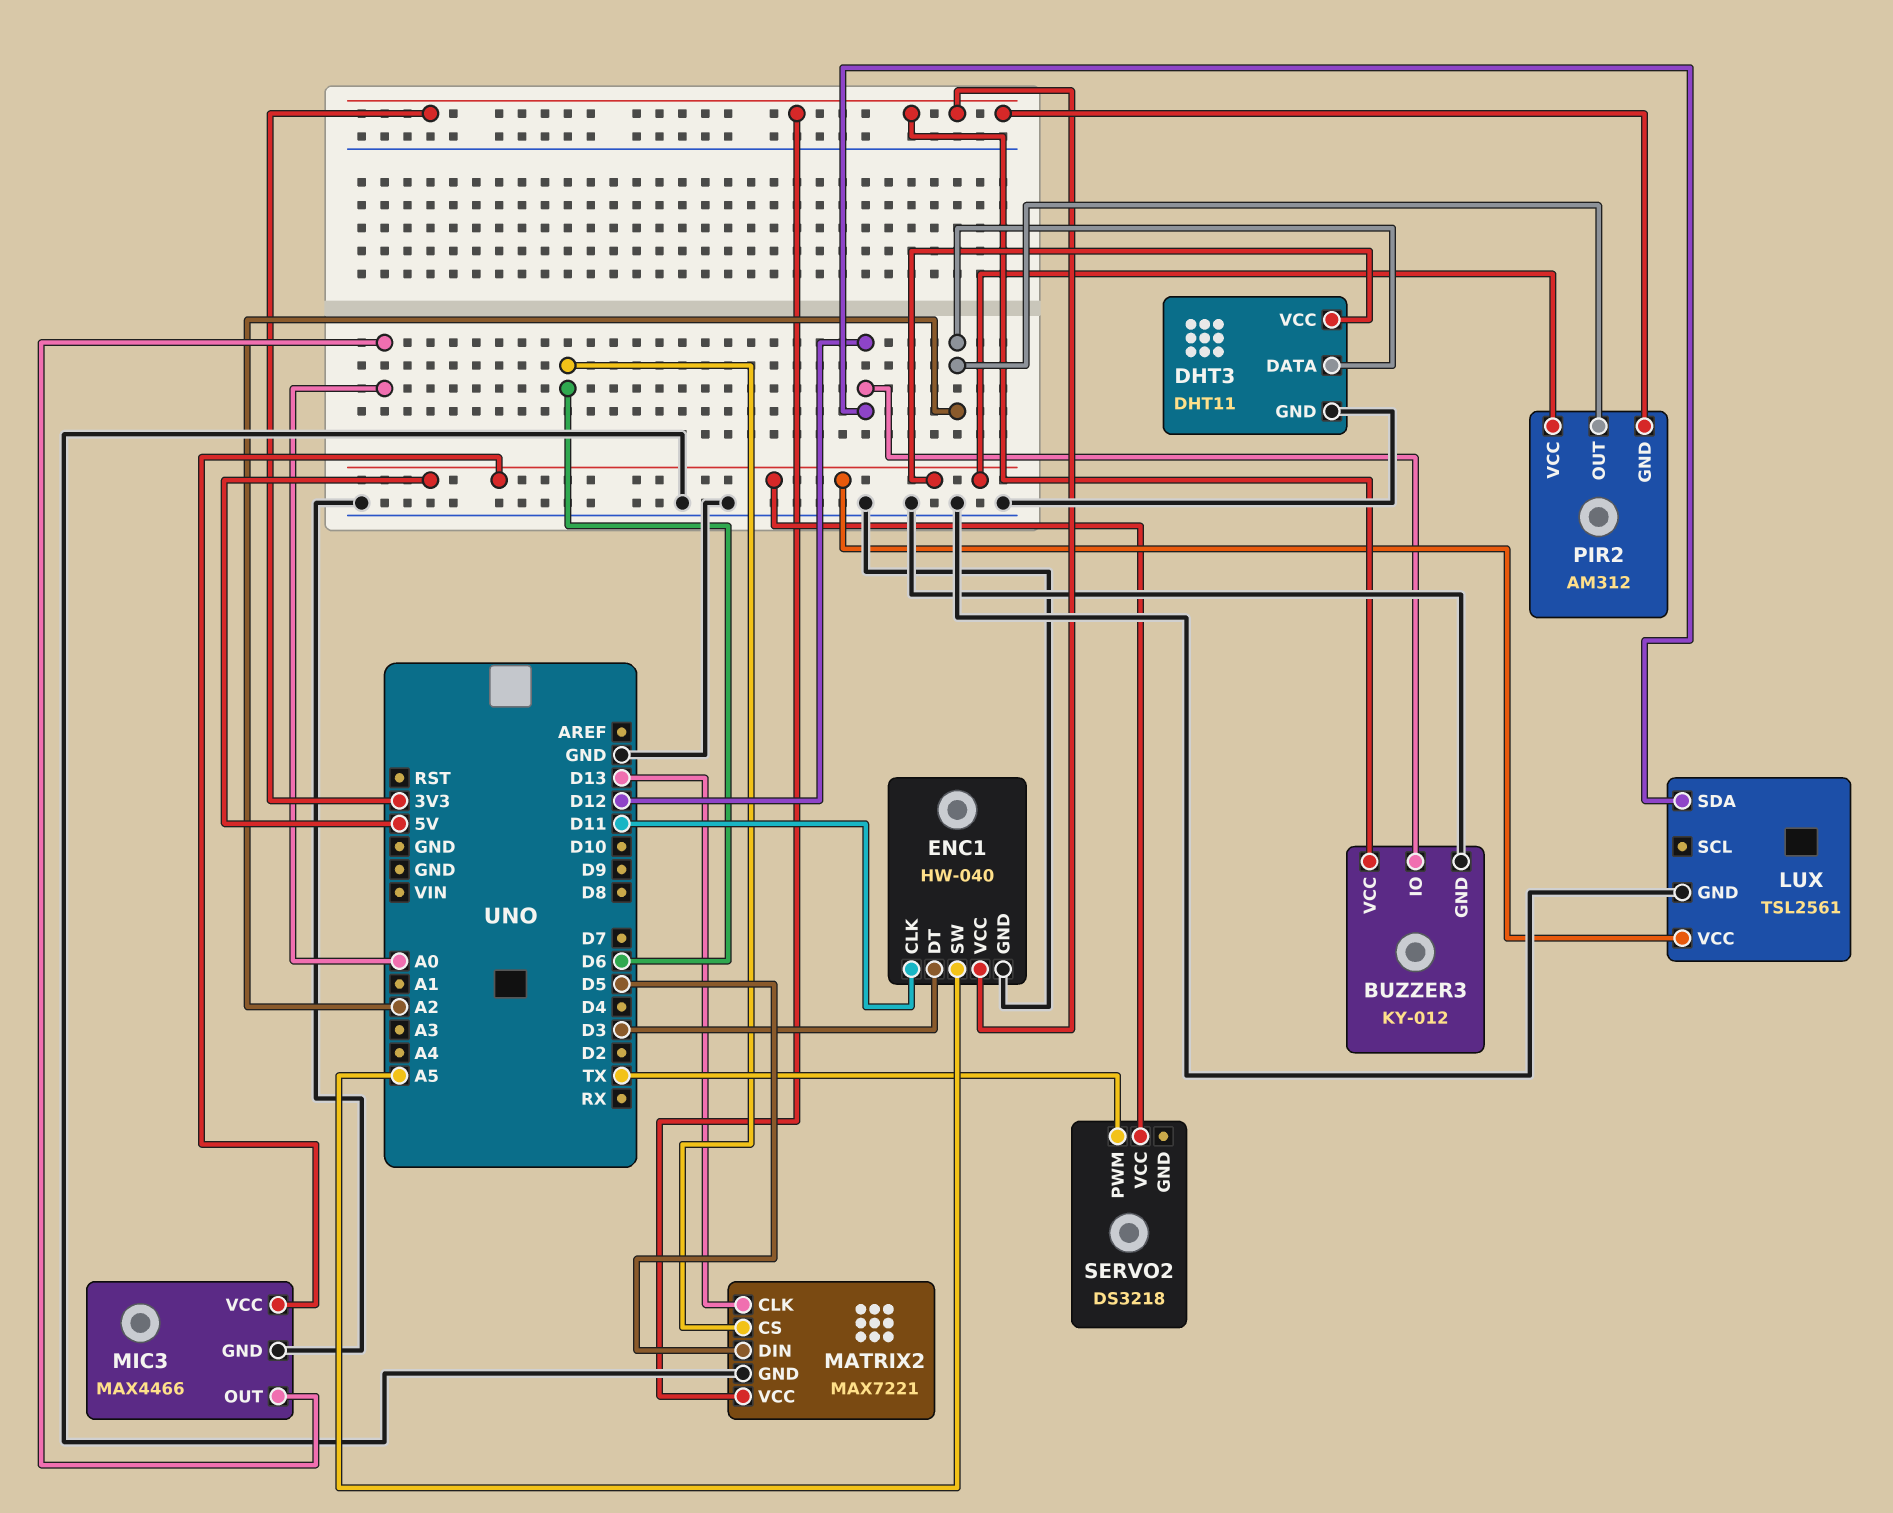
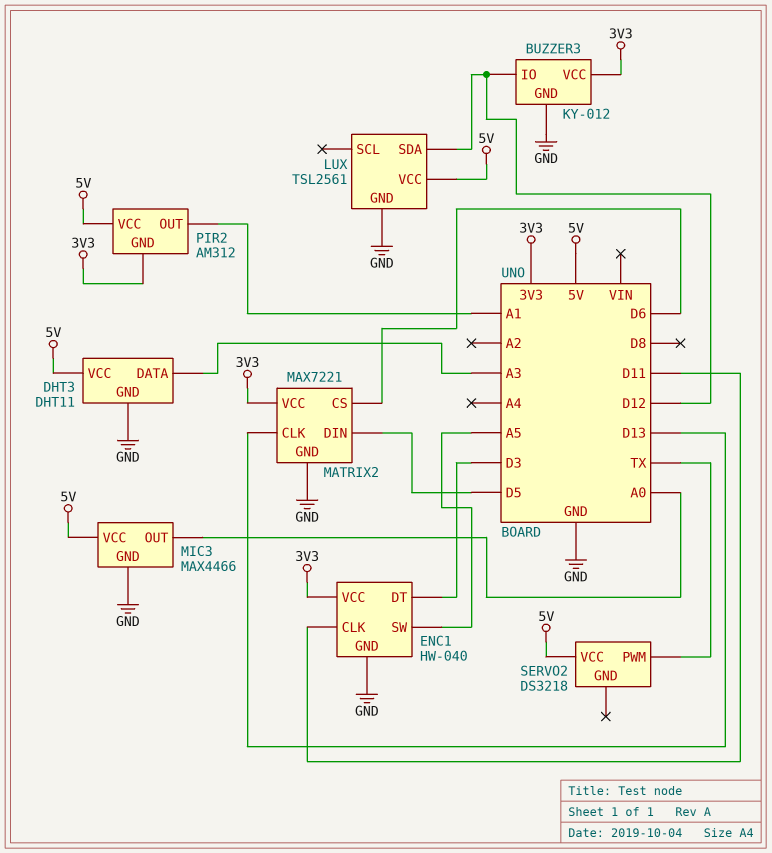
DHT3 pin DATA: A2 -> A3
PIR2 pin OUT: A2 -> A1

